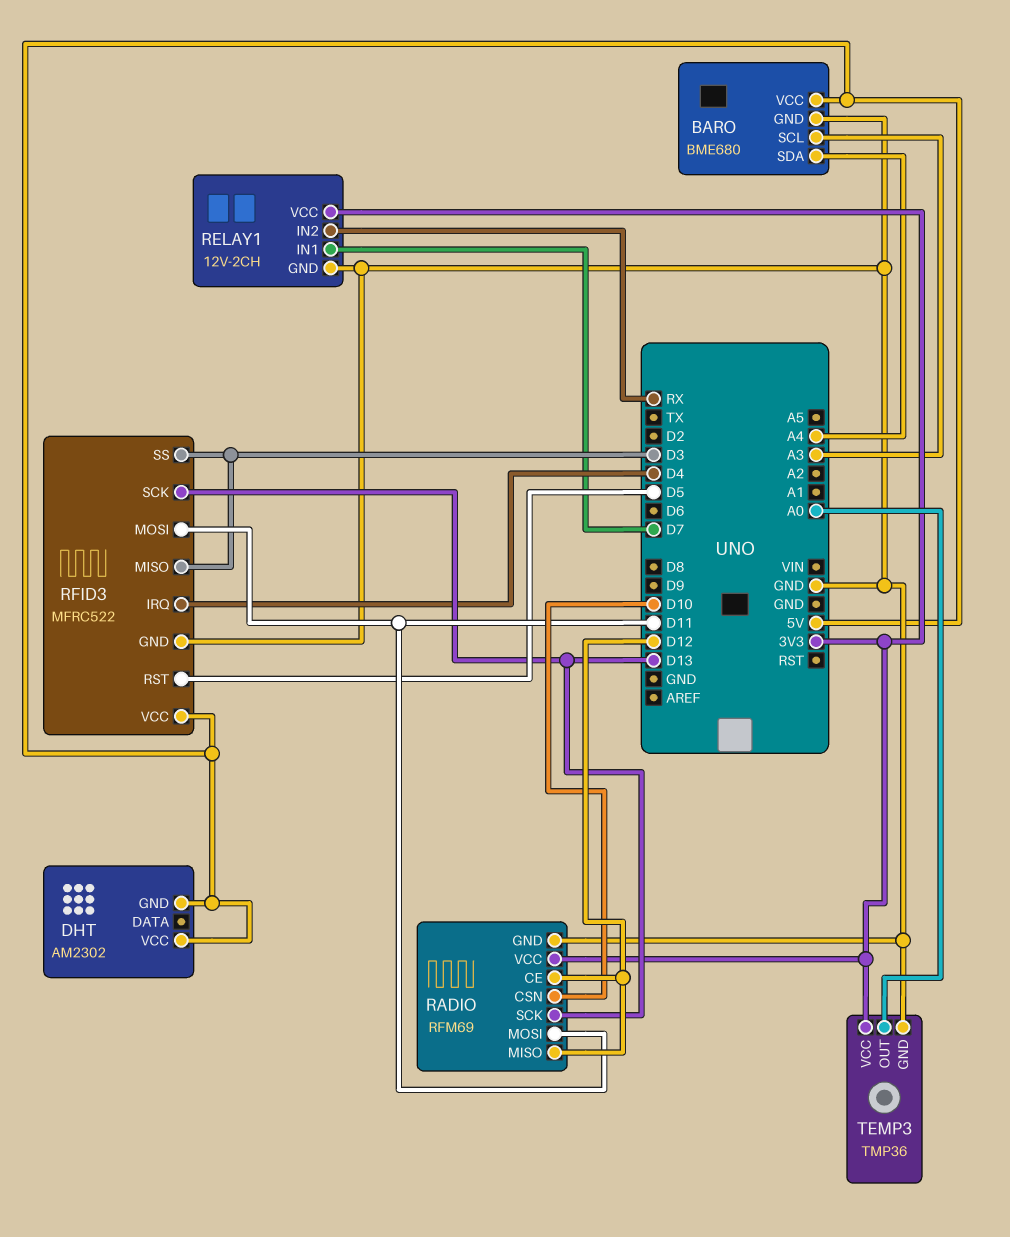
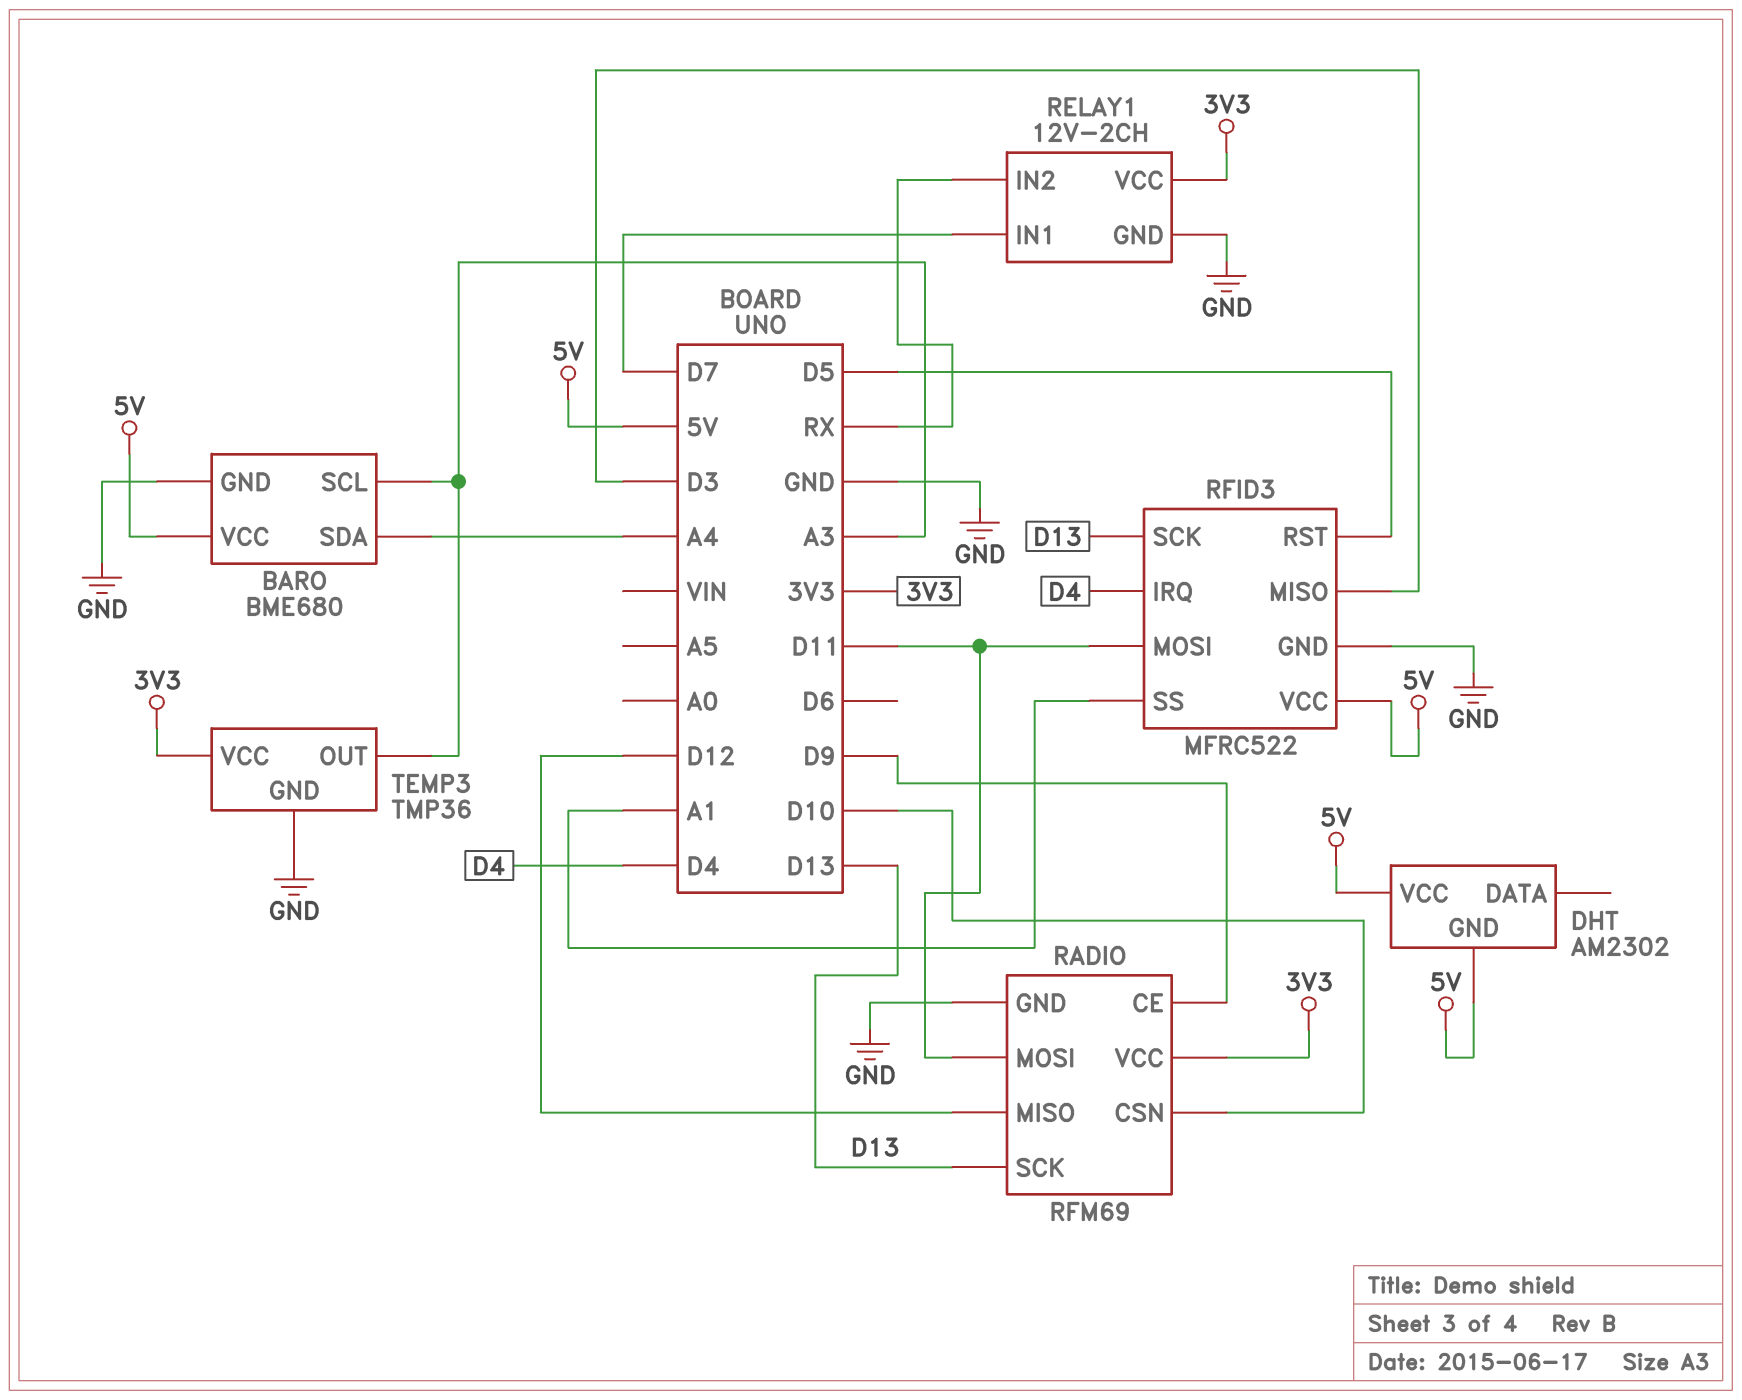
RADIO pin CE: D12 -> D9
RFID3 pin SS: D3 -> A1
TEMP3 pin OUT: A0 -> A3

